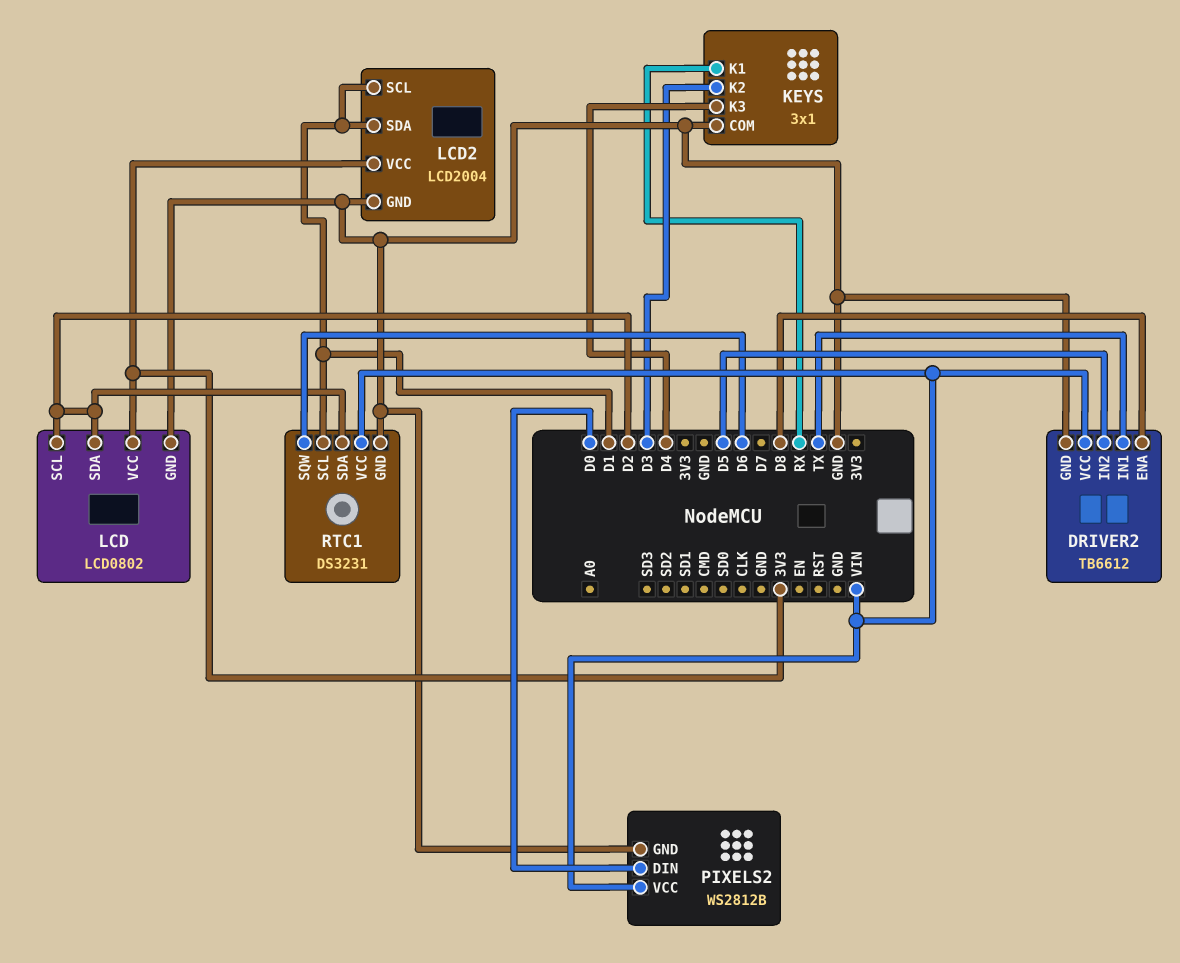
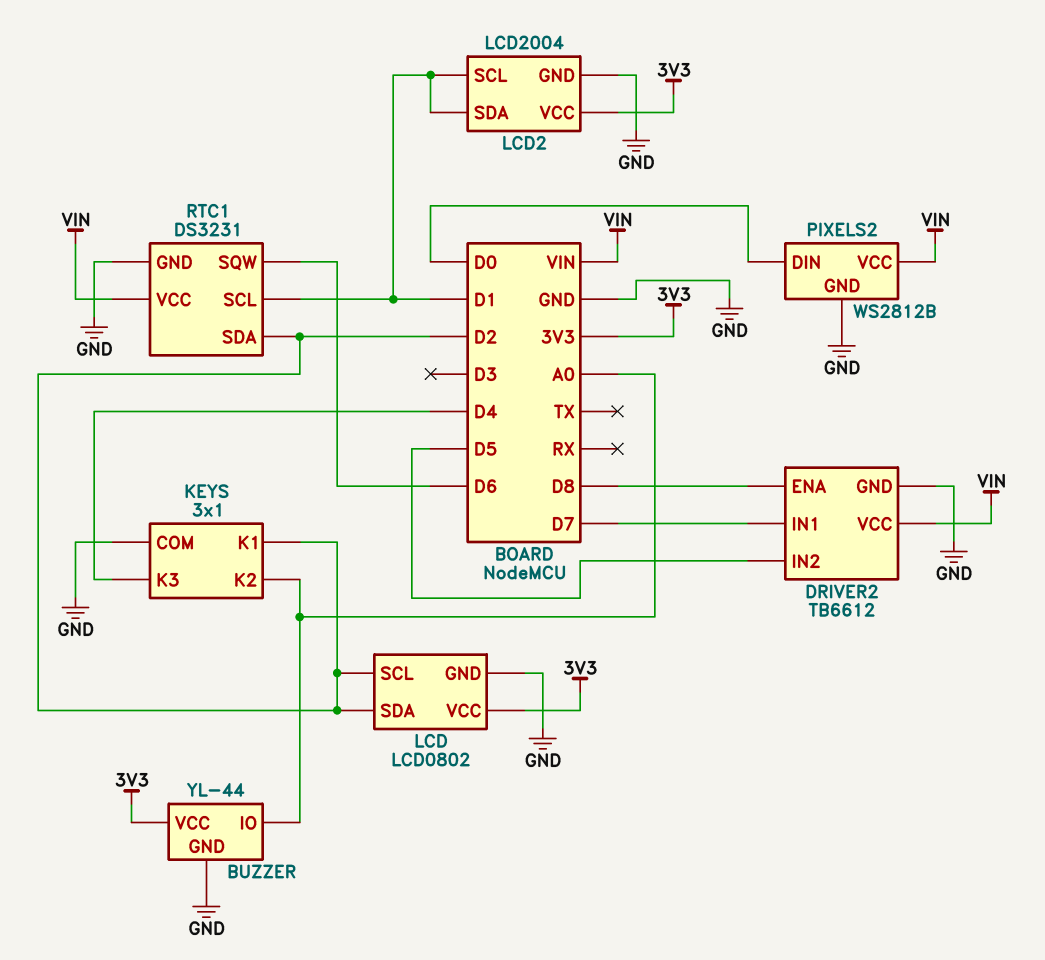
BUZZER: none -> YL-44
BUZZER pin GND: none -> GND
BUZZER pin IO: none -> A0
BUZZER pin VCC: none -> 3V3
DRIVER2 pin IN1: TX -> D7
KEYS pin K1: RX -> D2
KEYS pin K2: D3 -> A0

